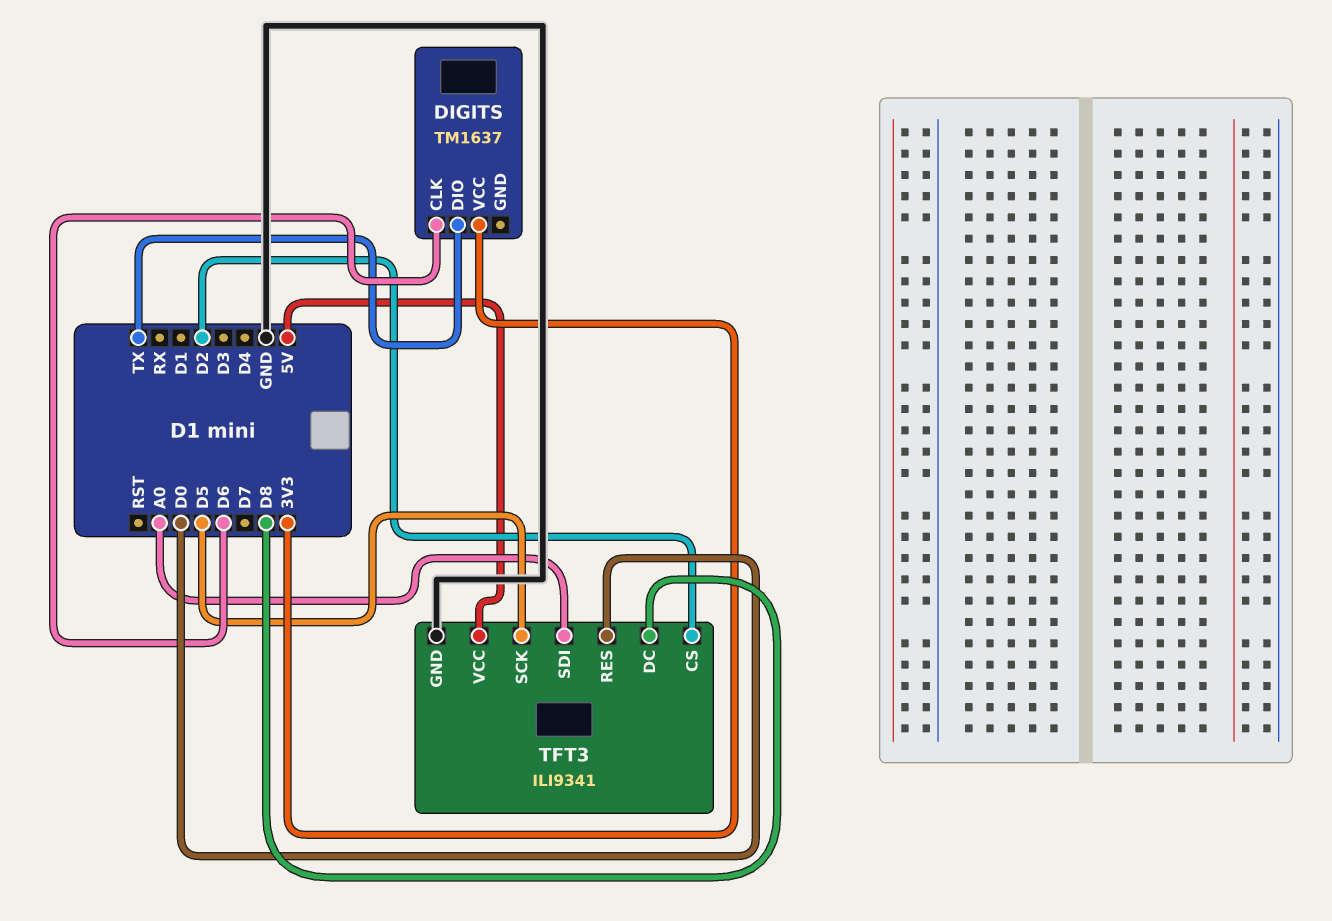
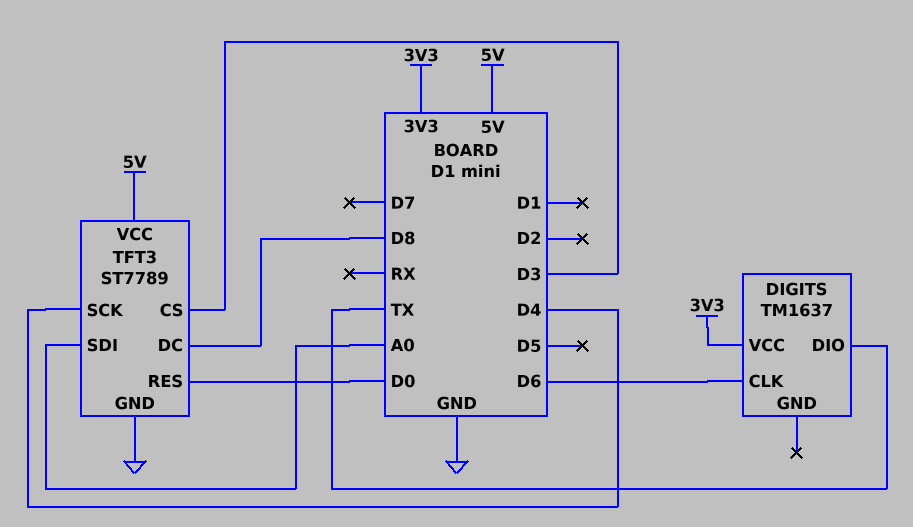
TFT3: ILI9341 -> ST7789
TFT3 pin CS: D2 -> D3
TFT3 pin SCK: D5 -> D4

